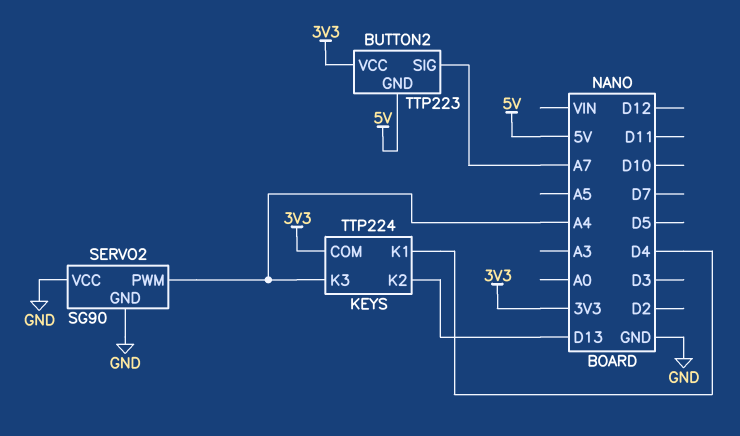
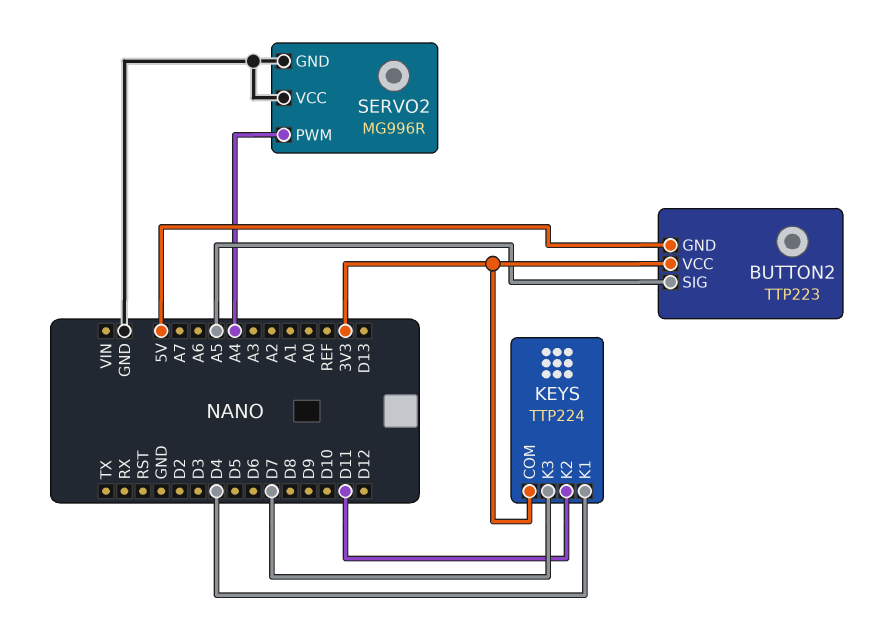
BUTTON2 pin SIG: A7 -> A5
KEYS pin K2: D13 -> D11
KEYS pin K3: A4 -> D7
SERVO2: SG90 -> MG996R

